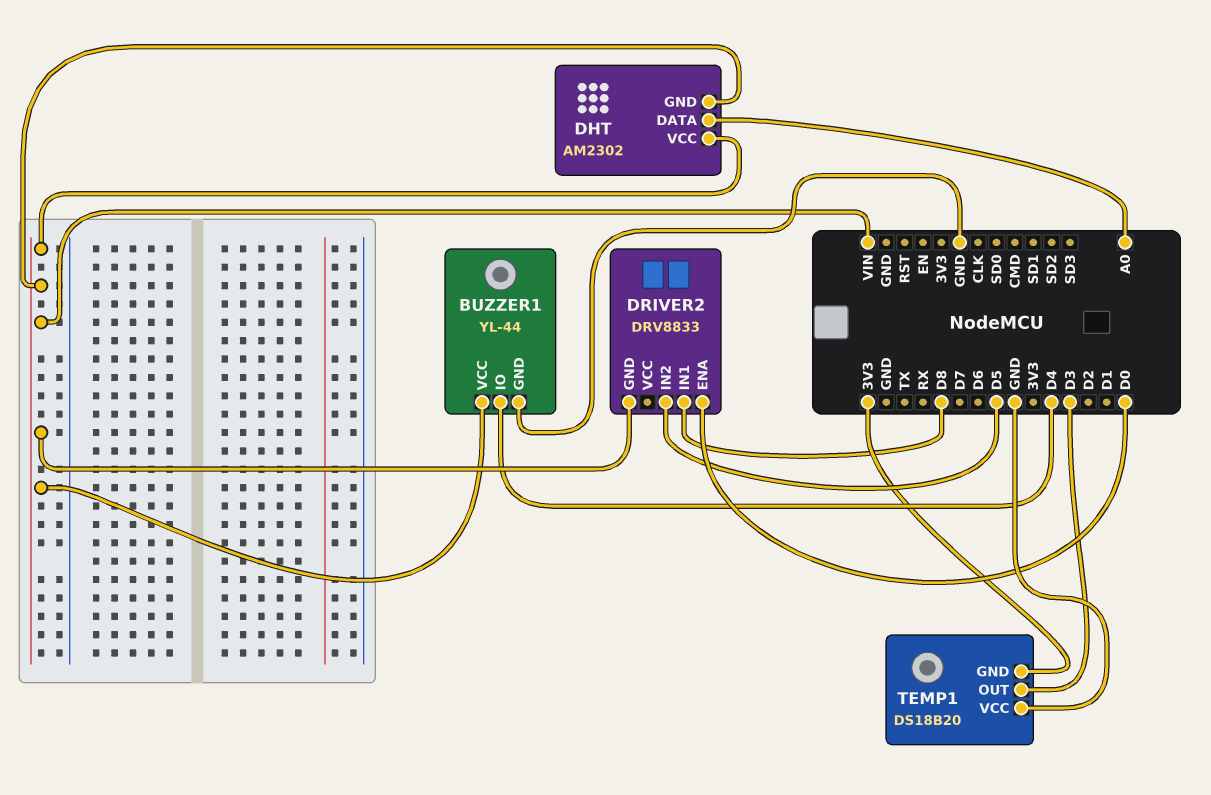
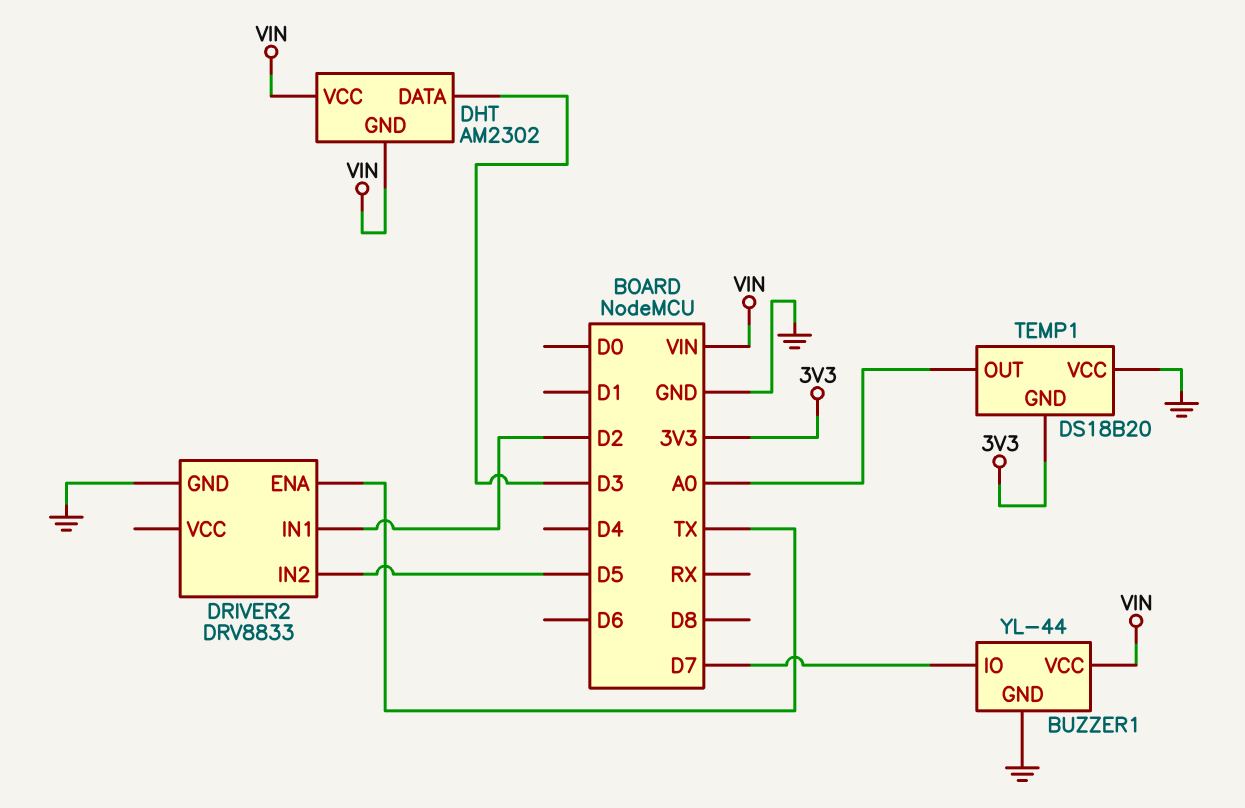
BUZZER1 pin IO: D4 -> D7
DHT pin DATA: A0 -> D3
DRIVER2 pin ENA: D0 -> TX
DRIVER2 pin GND: VIN -> GND
DRIVER2 pin IN1: D8 -> D2
TEMP1 pin OUT: D3 -> A0

